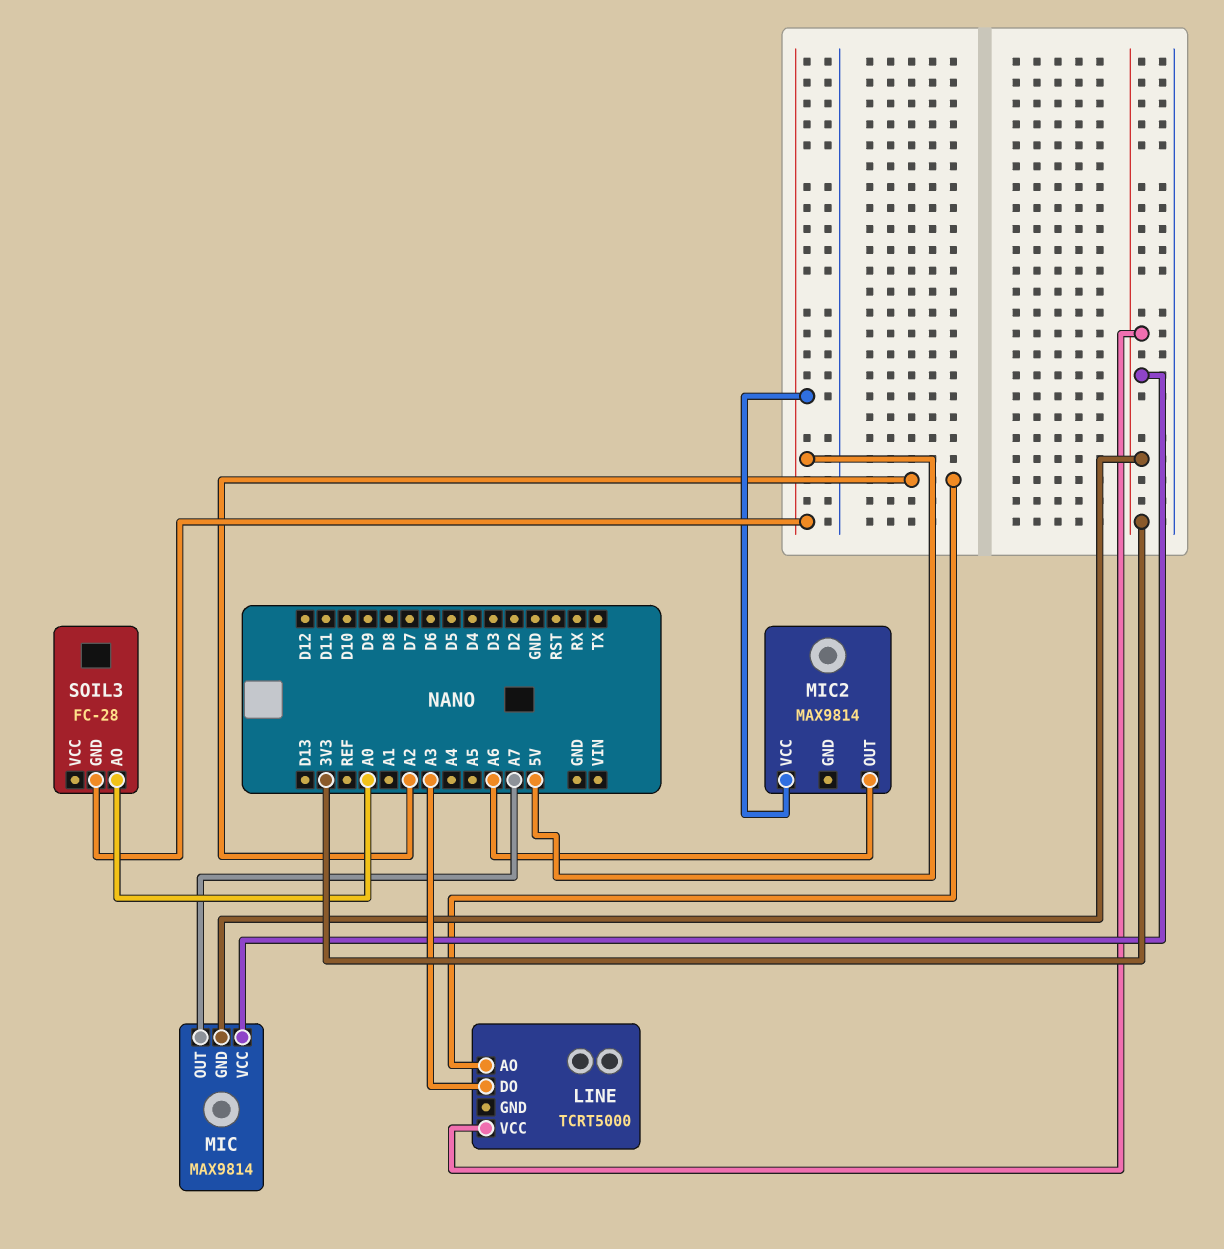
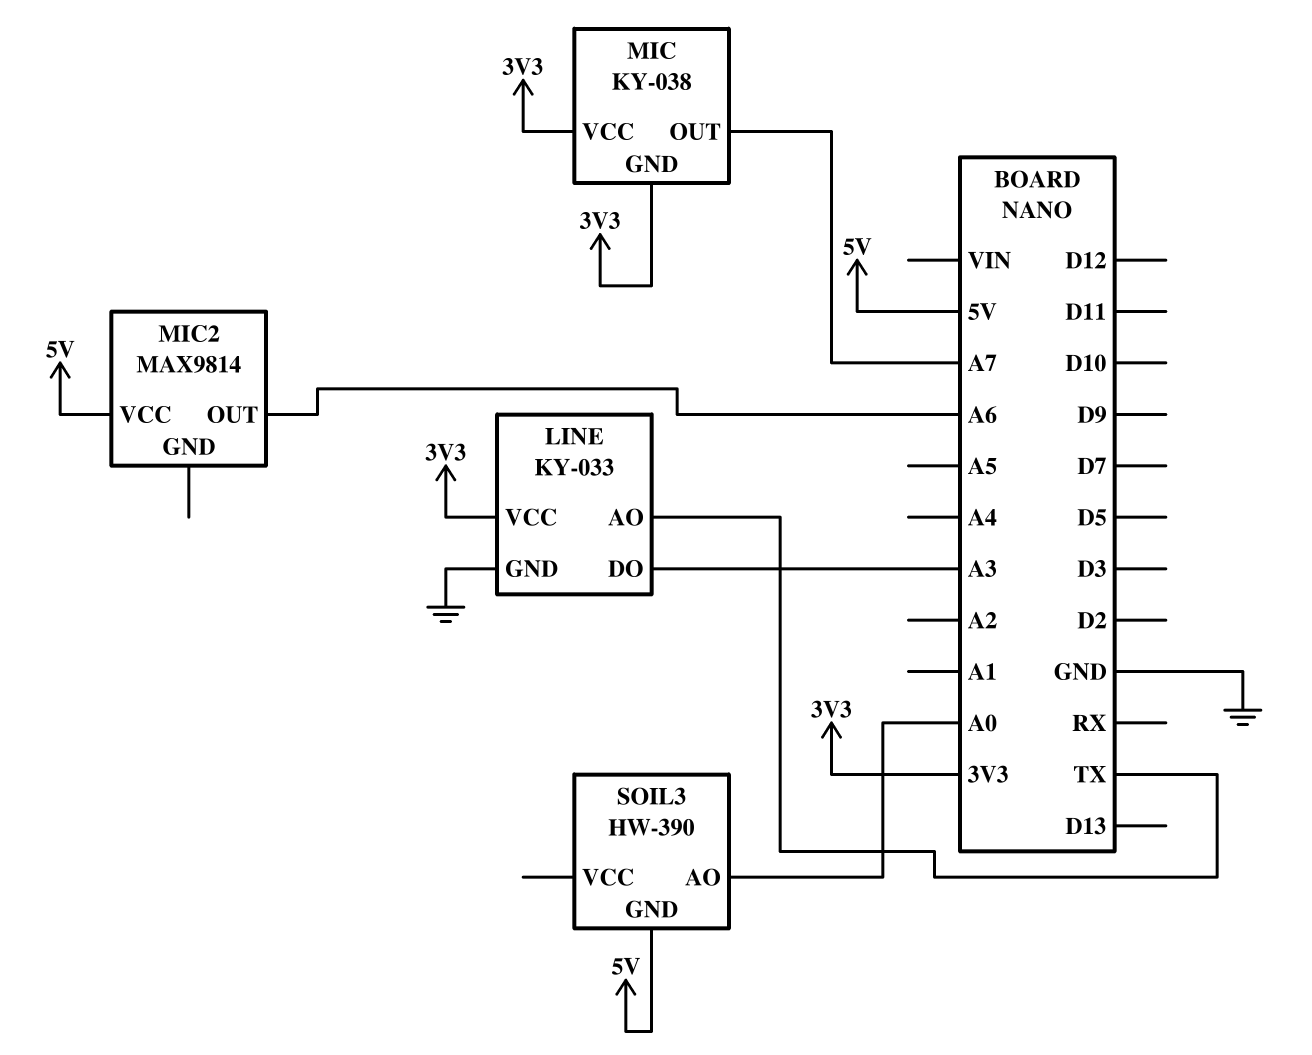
LINE: TCRT5000 -> KY-033
LINE pin AO: A2 -> TX
LINE pin GND: none -> GND
MIC: MAX9814 -> KY-038
SOIL3: FC-28 -> HW-390

